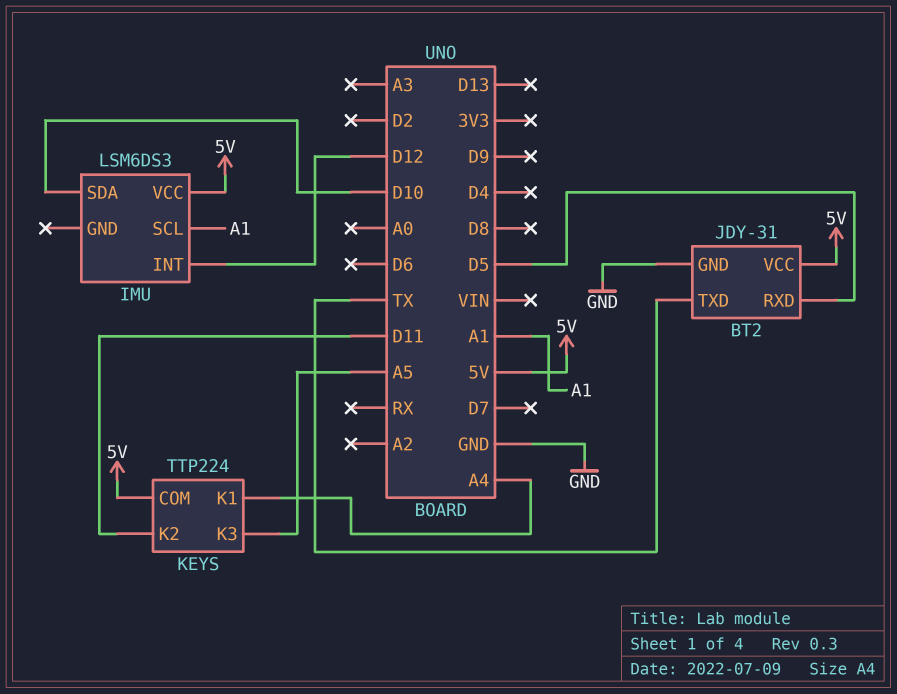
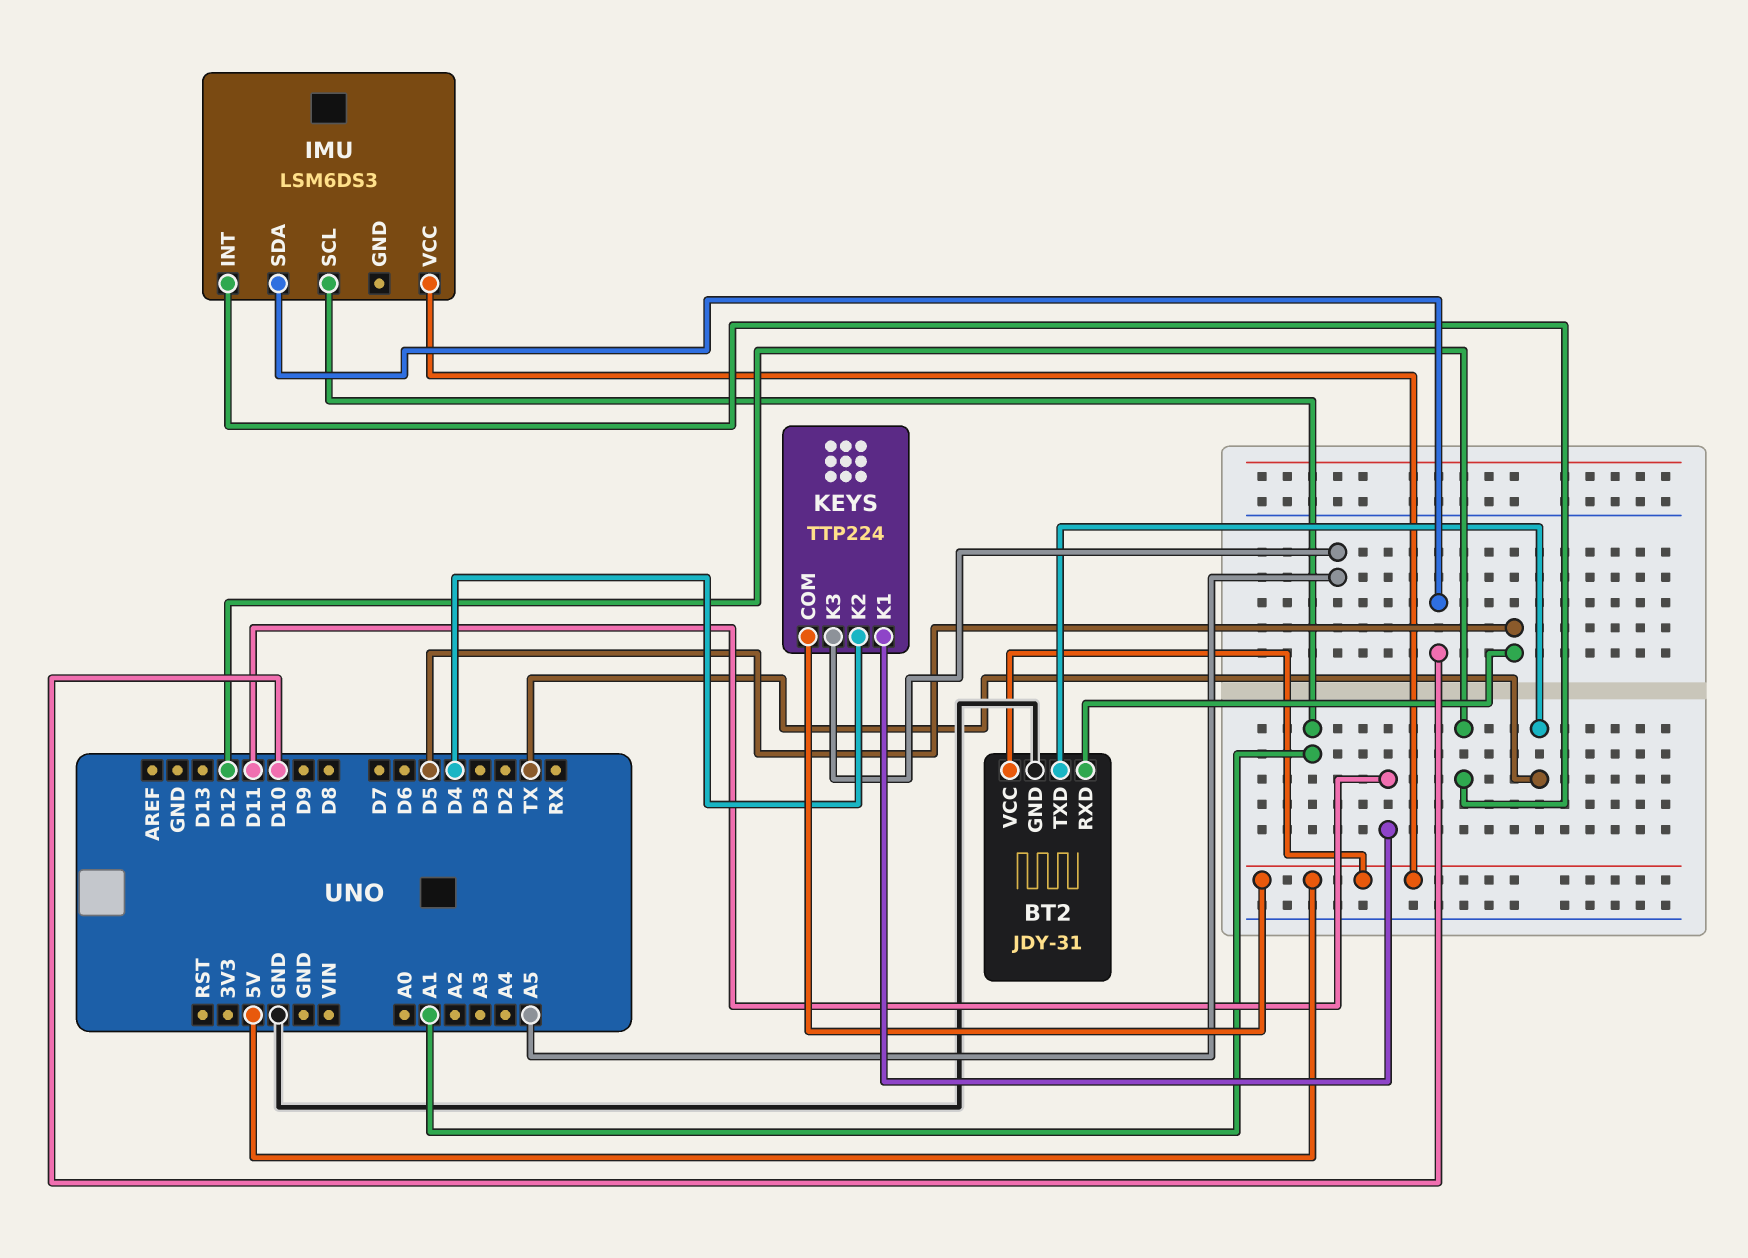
KEYS pin K1: A4 -> D11
KEYS pin K2: D11 -> D4

